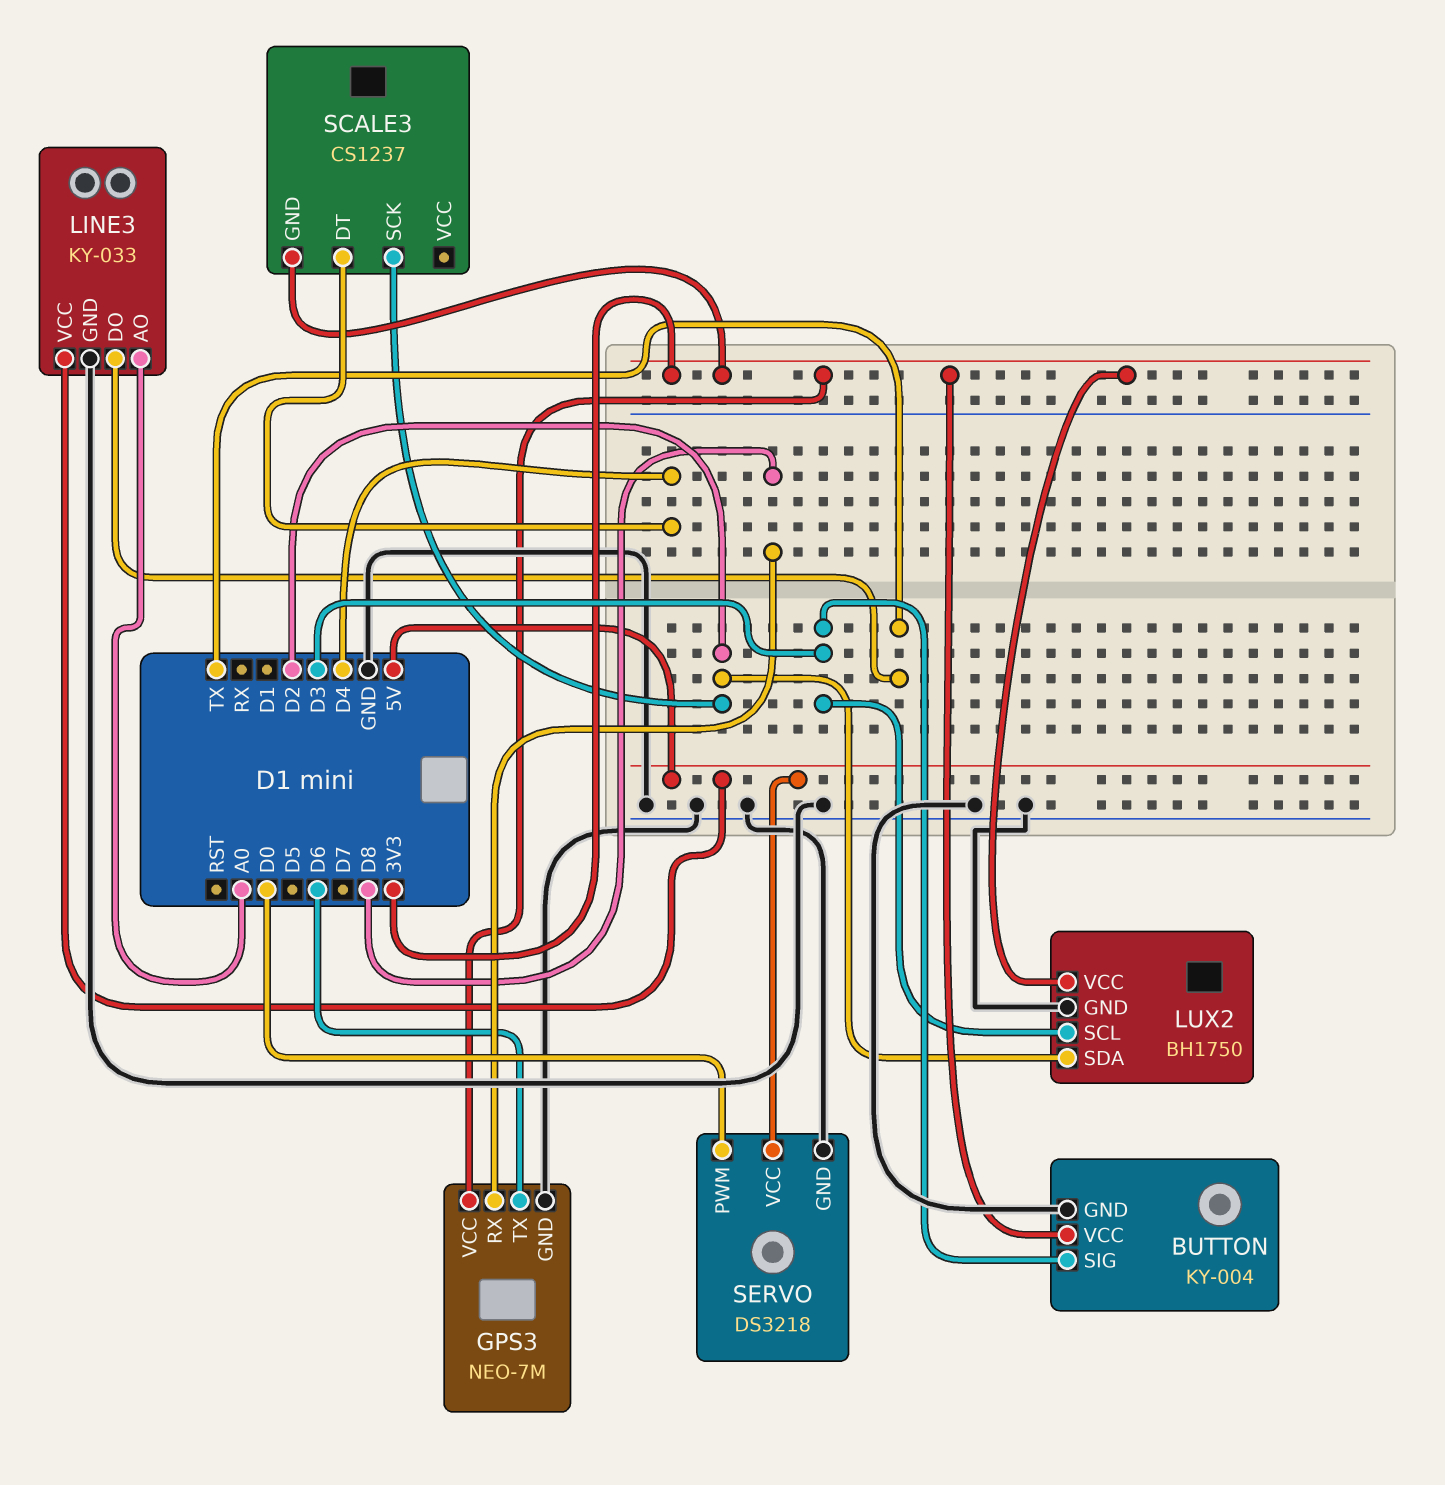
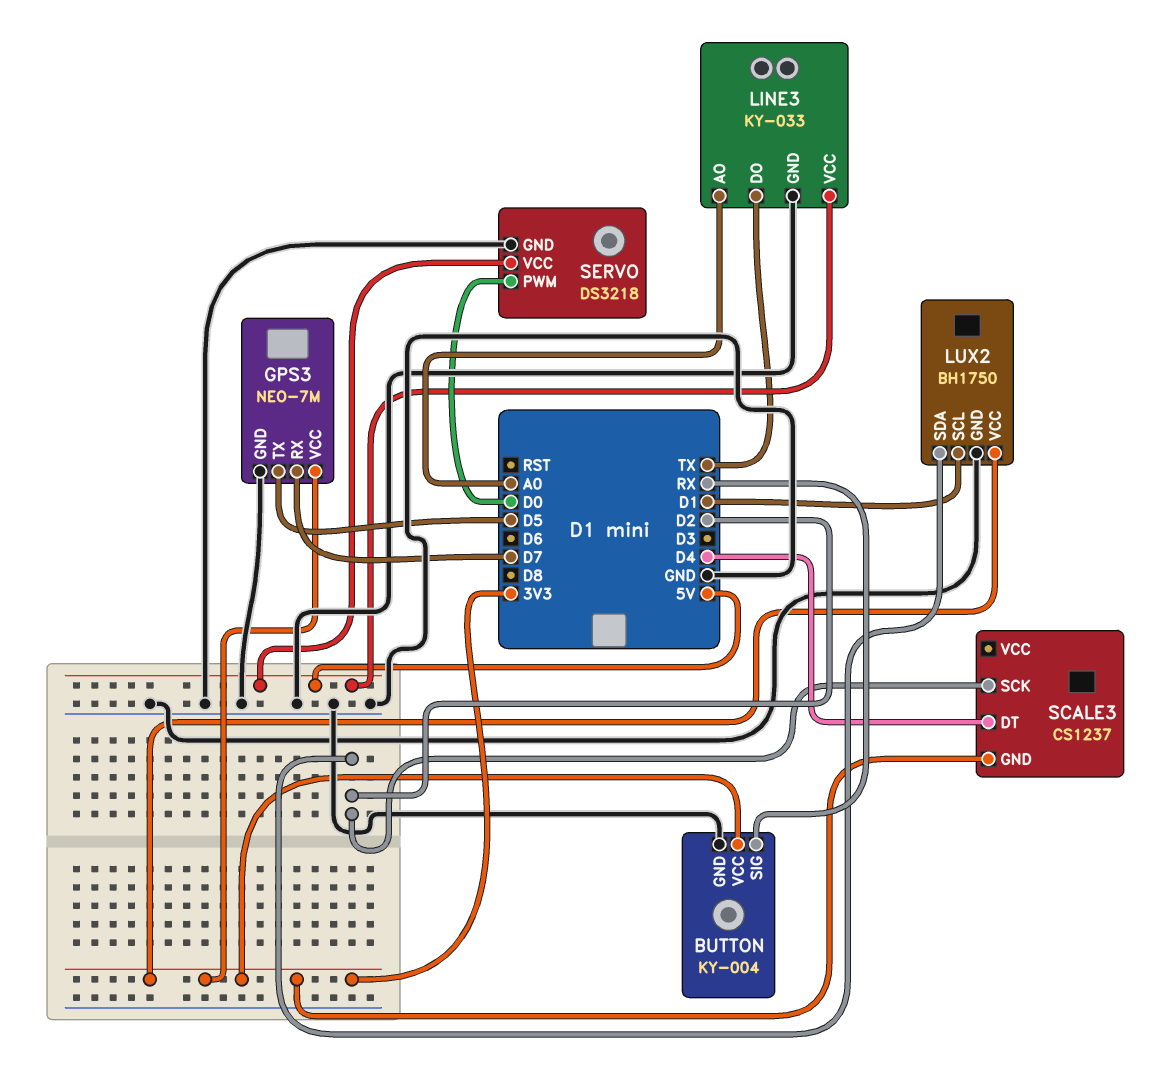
BUTTON pin SIG: D3 -> RX
GPS3 pin RX: D8 -> D7
GPS3 pin TX: D6 -> D5
LUX2 pin SCL: D3 -> D1

